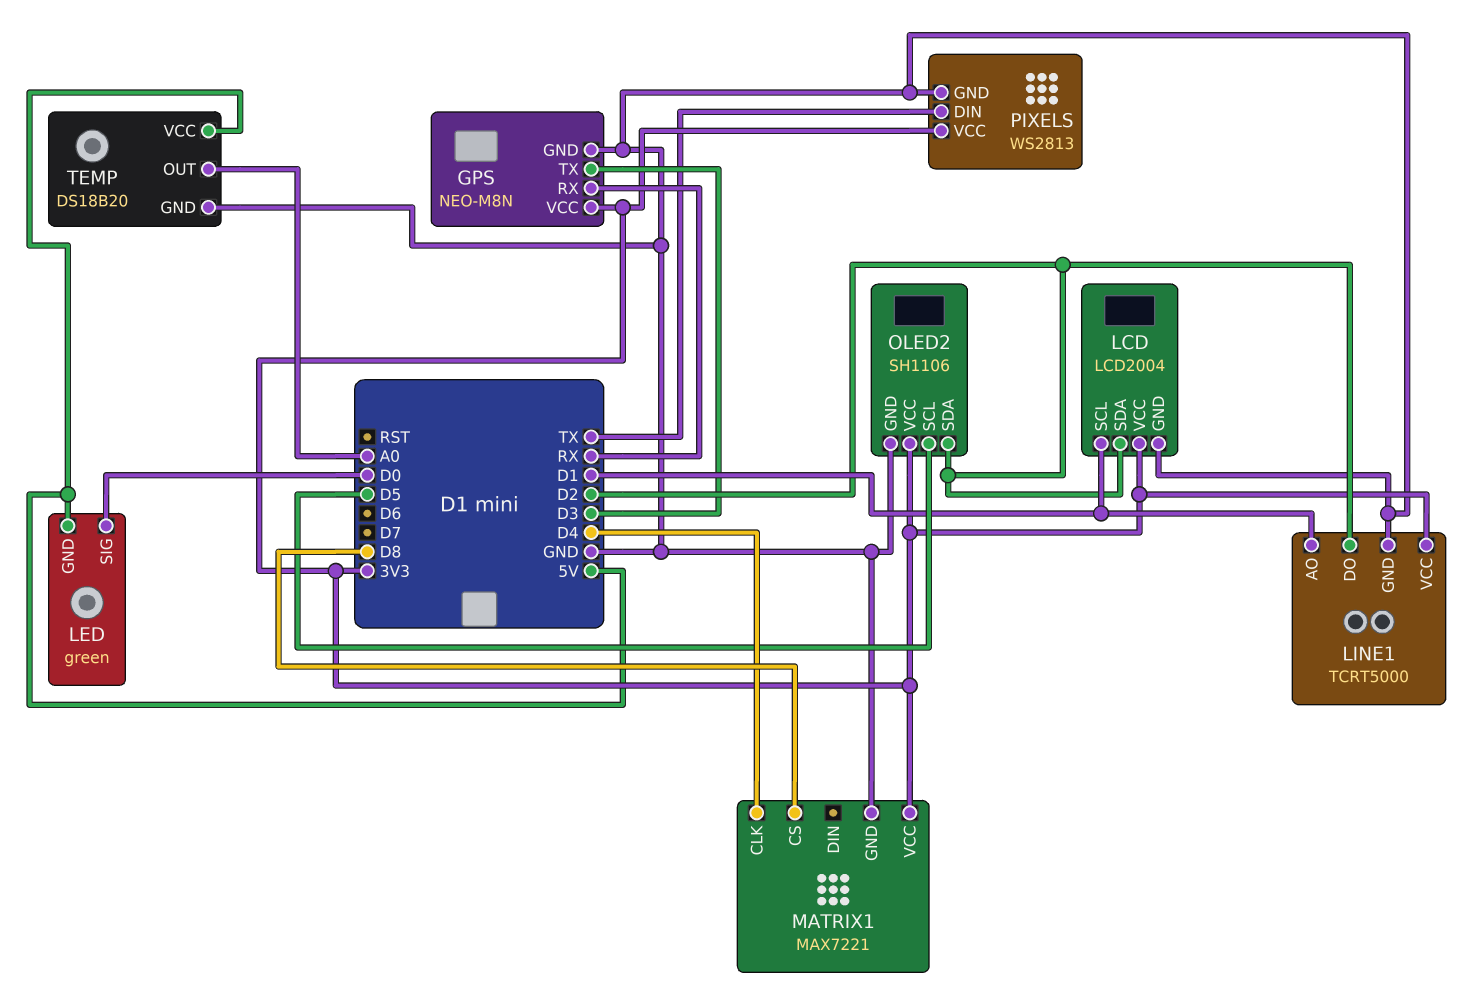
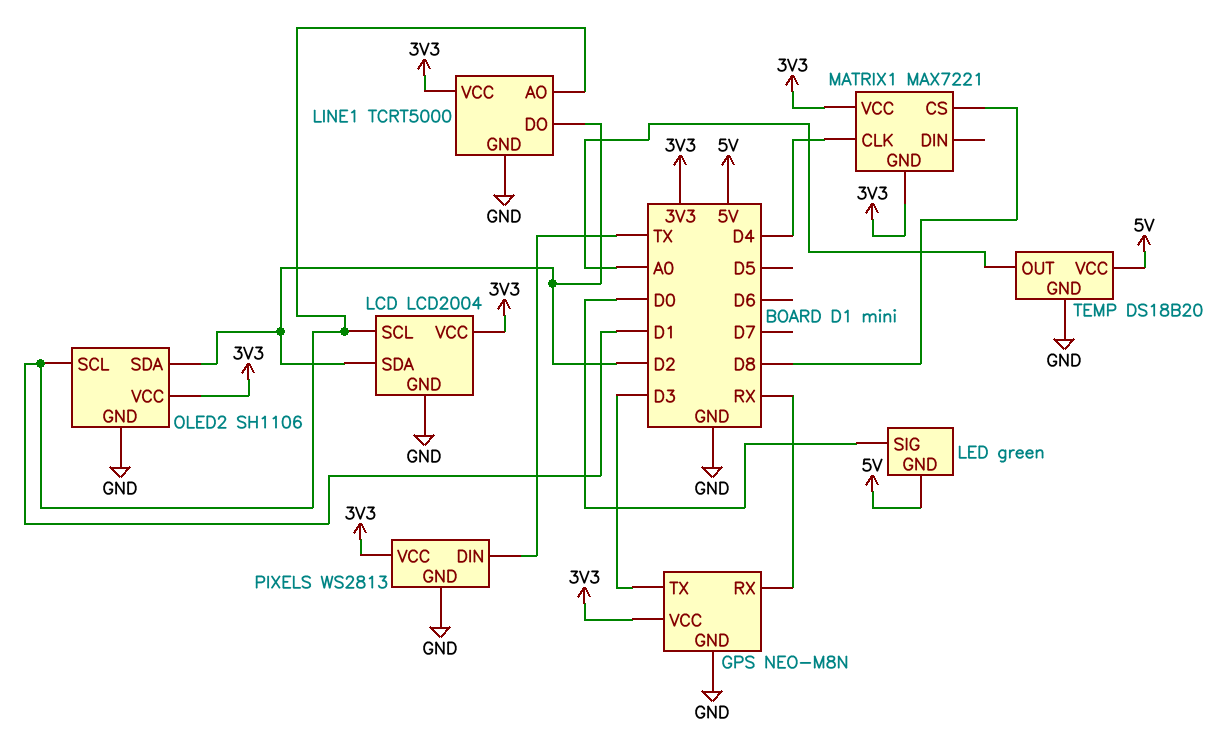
MATRIX1 pin GND: GND -> 3V3
OLED2 pin SCL: D5 -> D1

